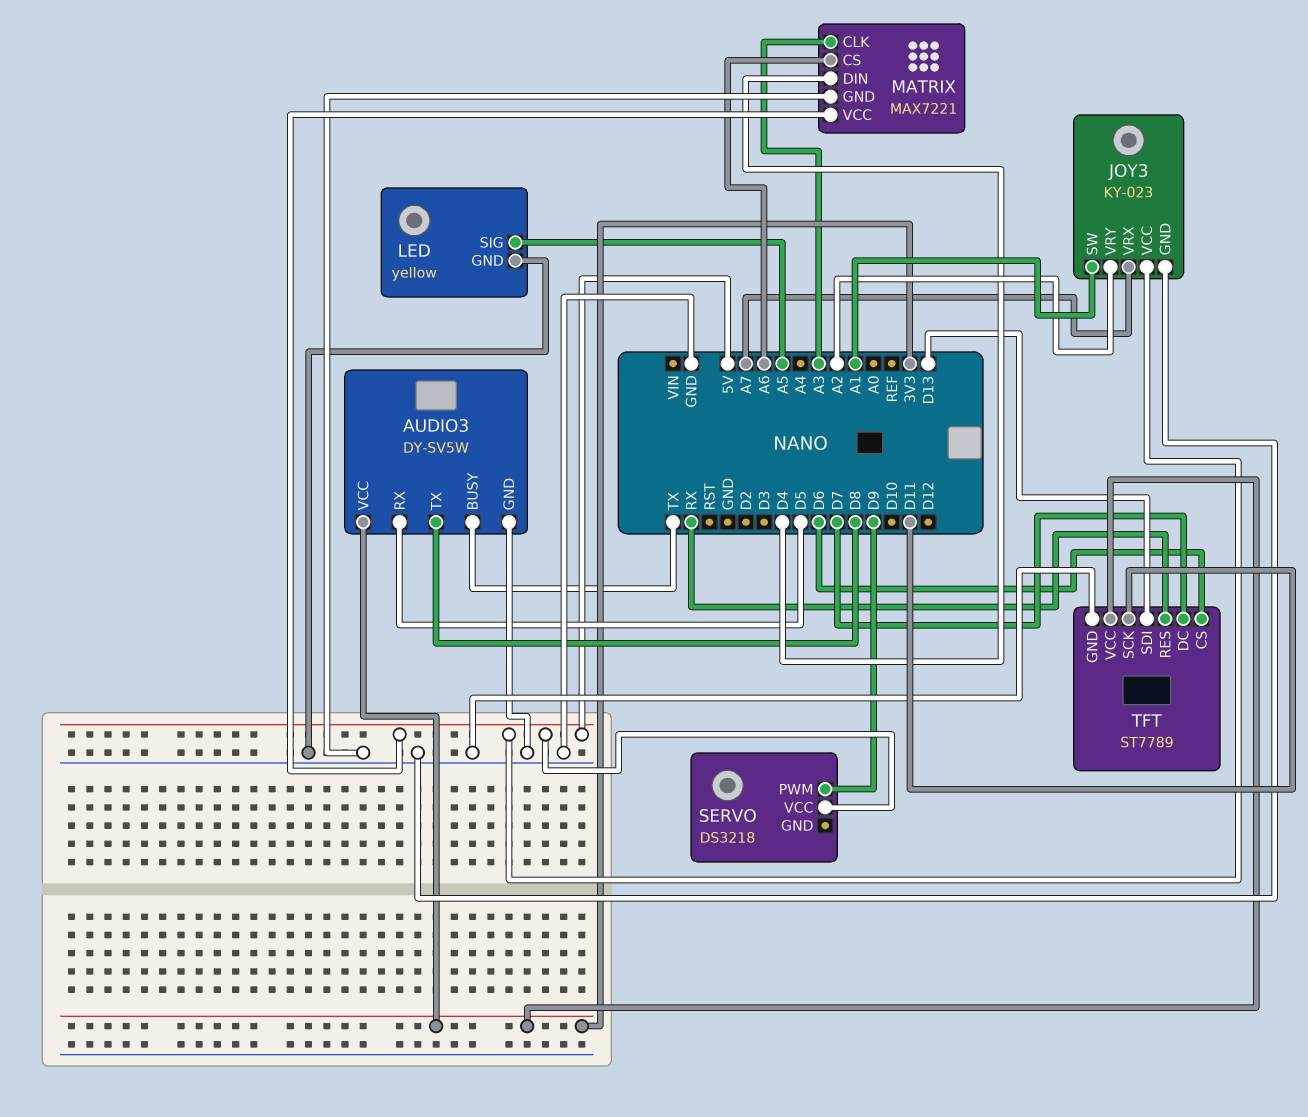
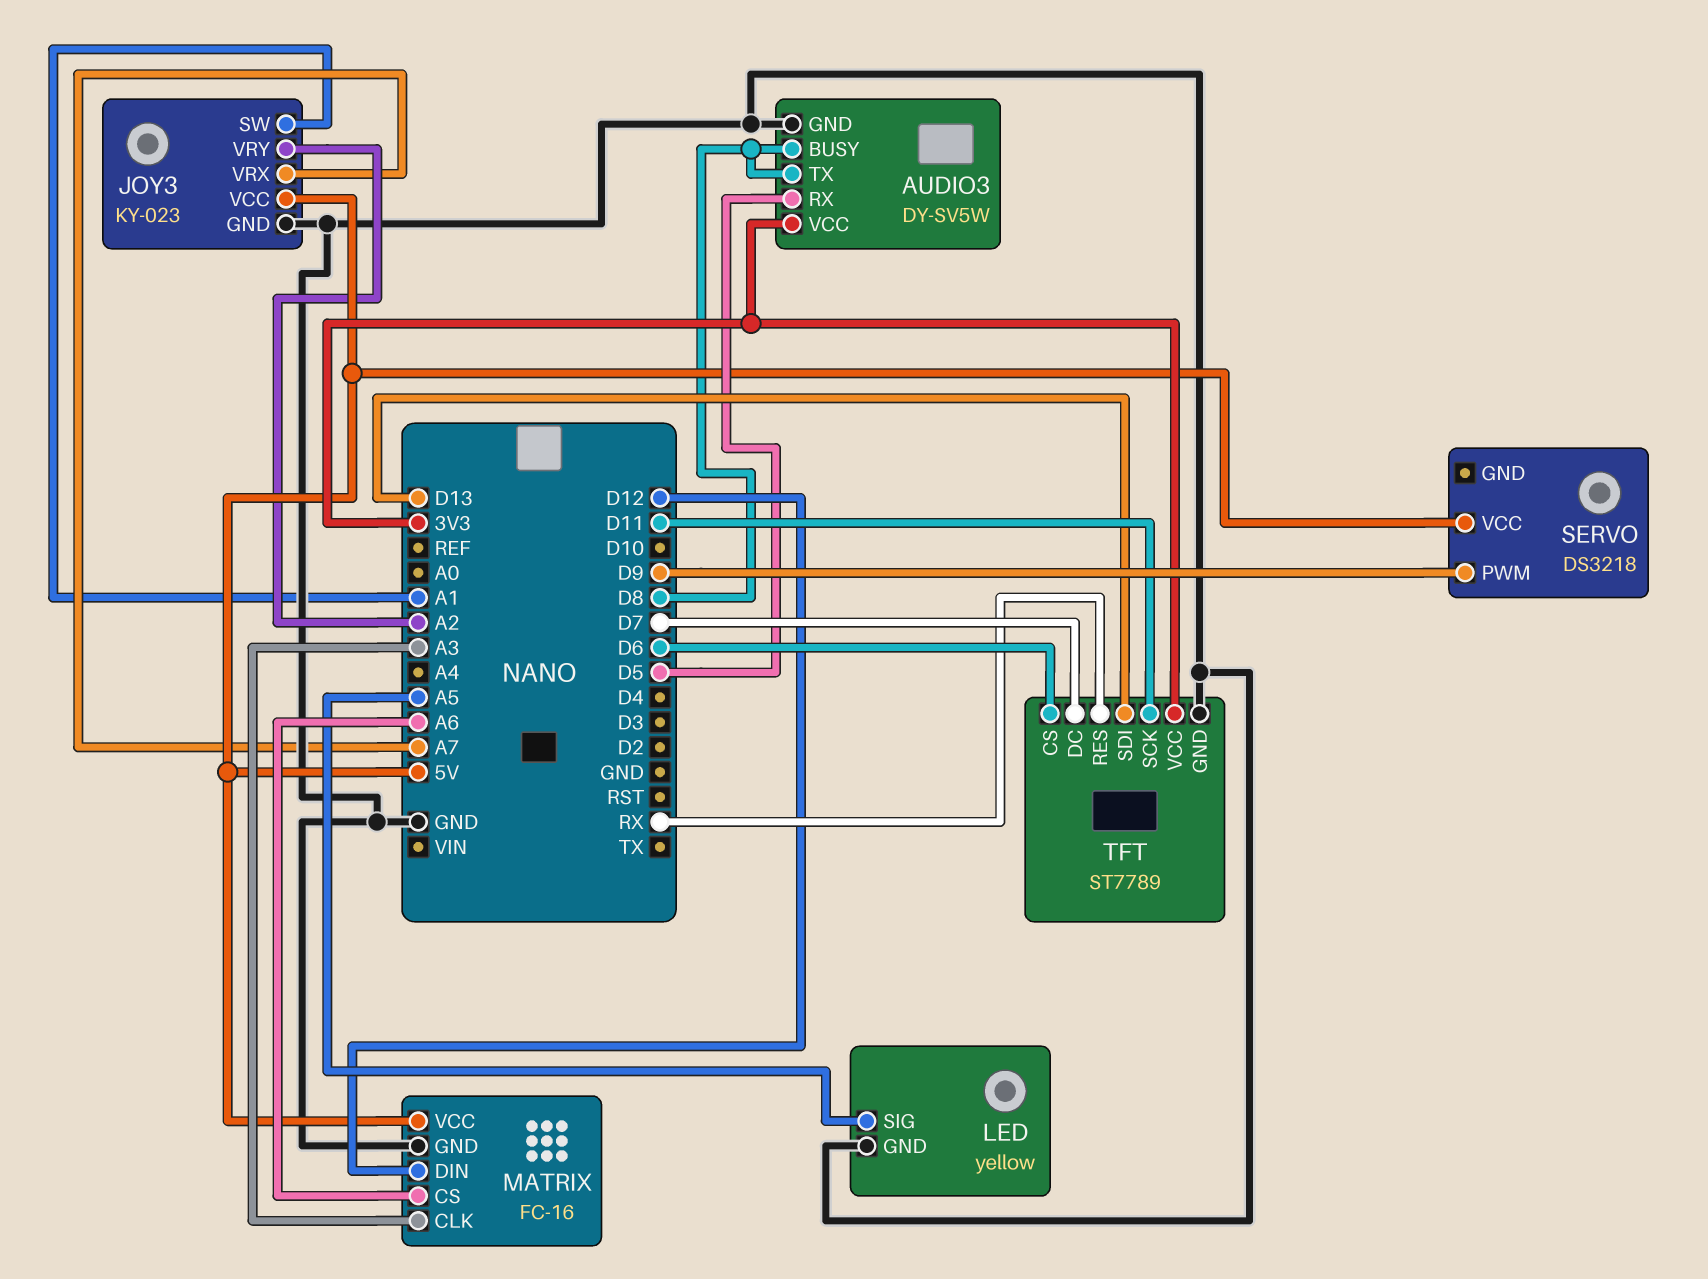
AUDIO3 pin BUSY: TX -> D8
MATRIX: MAX7221 -> FC-16
MATRIX pin DIN: D4 -> D12

